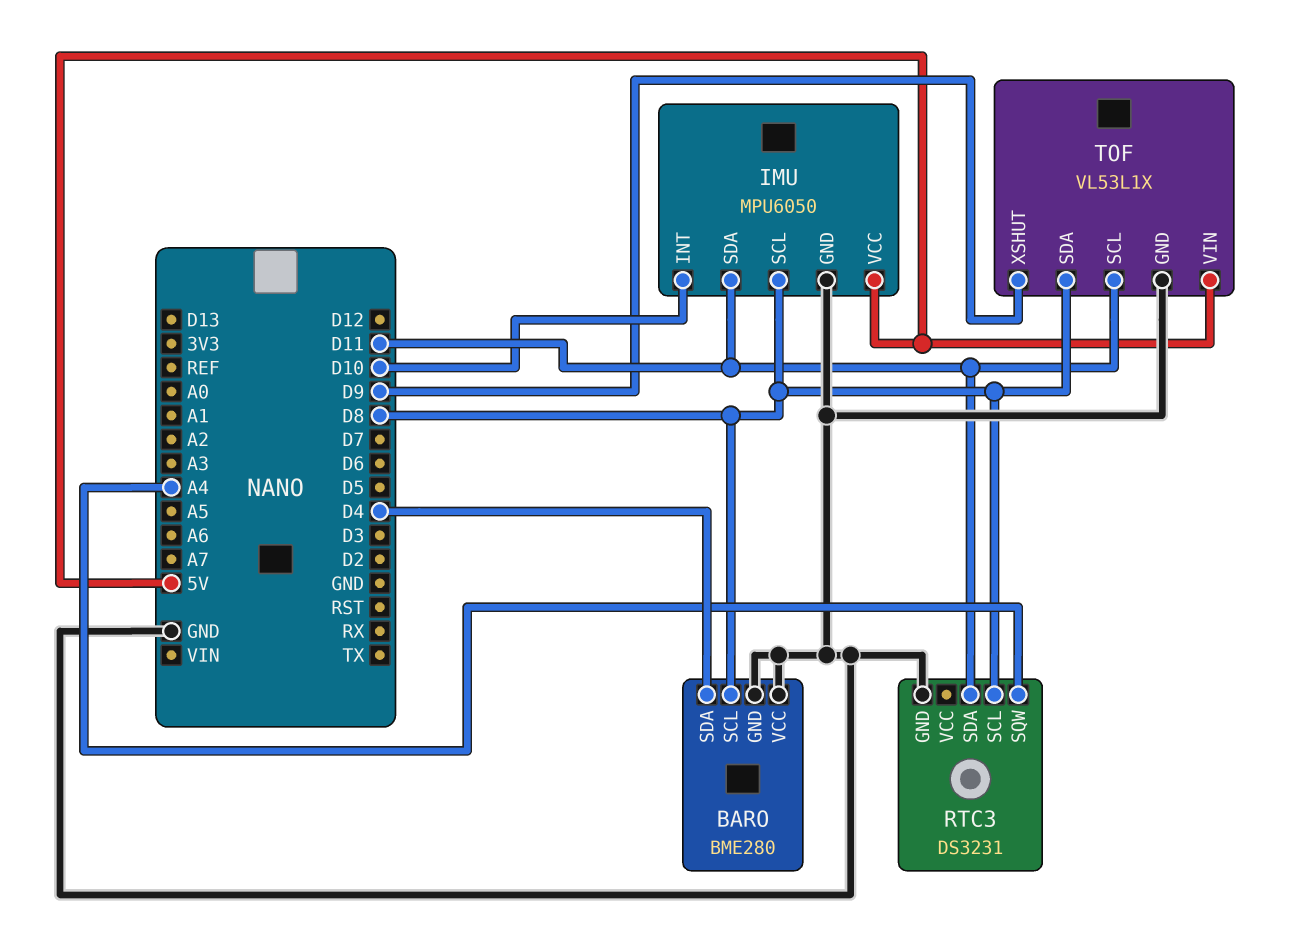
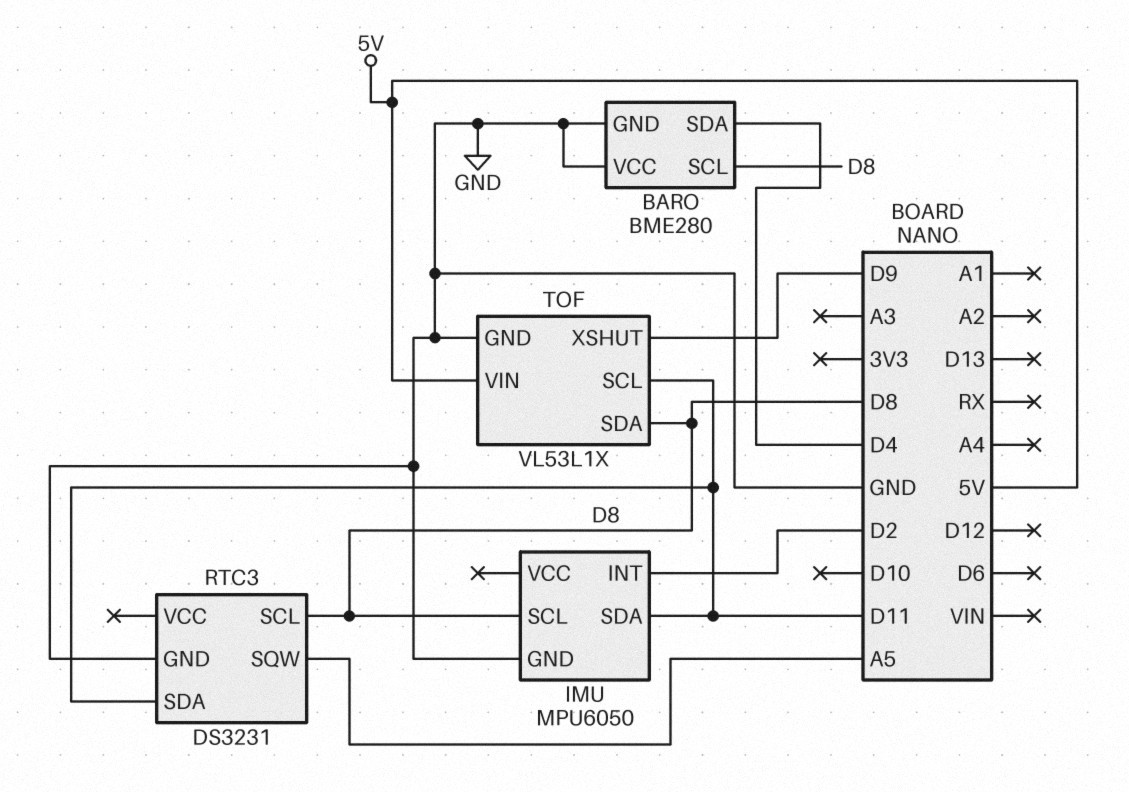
IMU pin INT: D10 -> D2
IMU pin VCC: 5V -> none
RTC3 pin SQW: A4 -> A5

